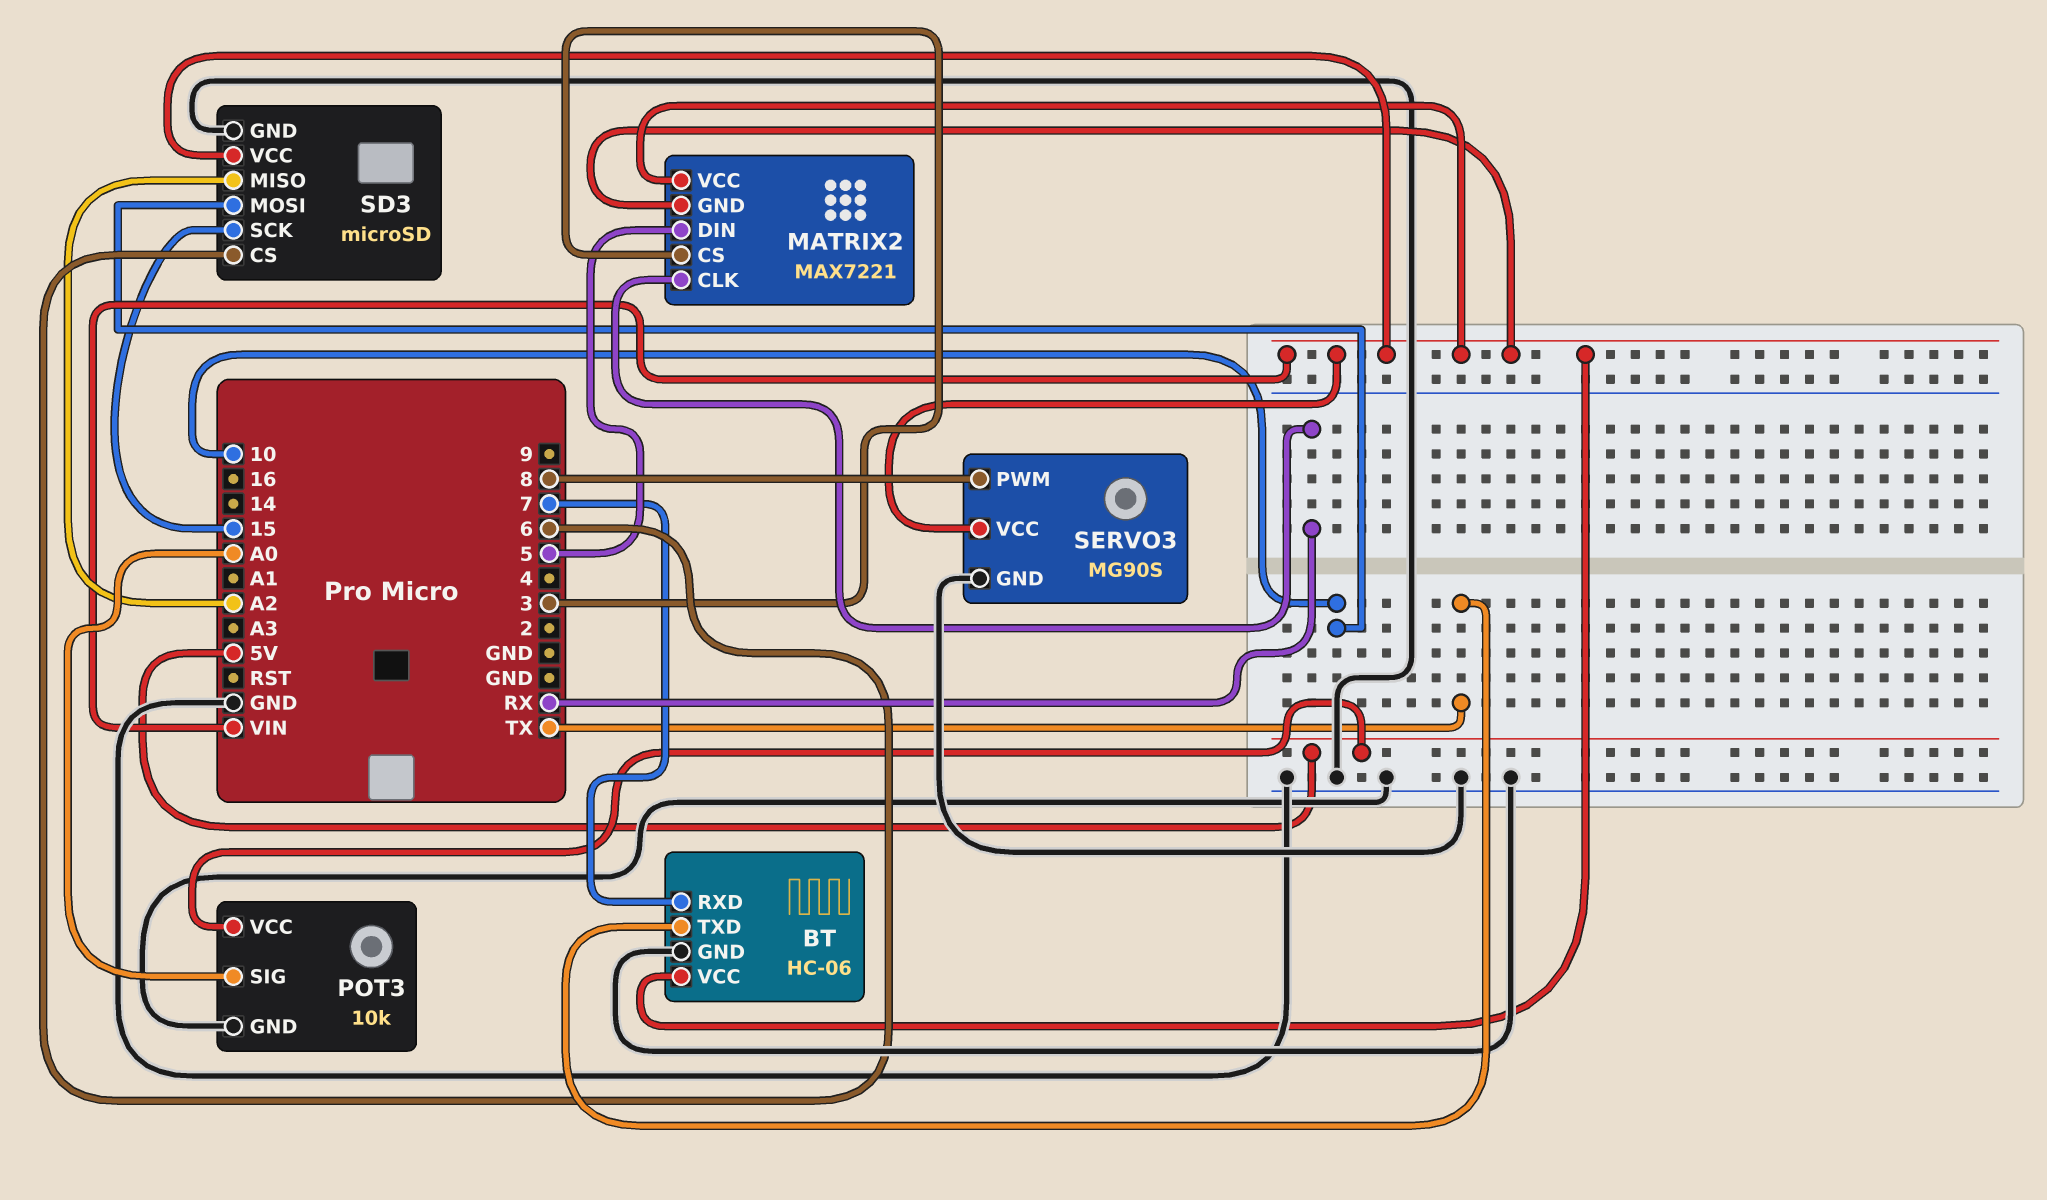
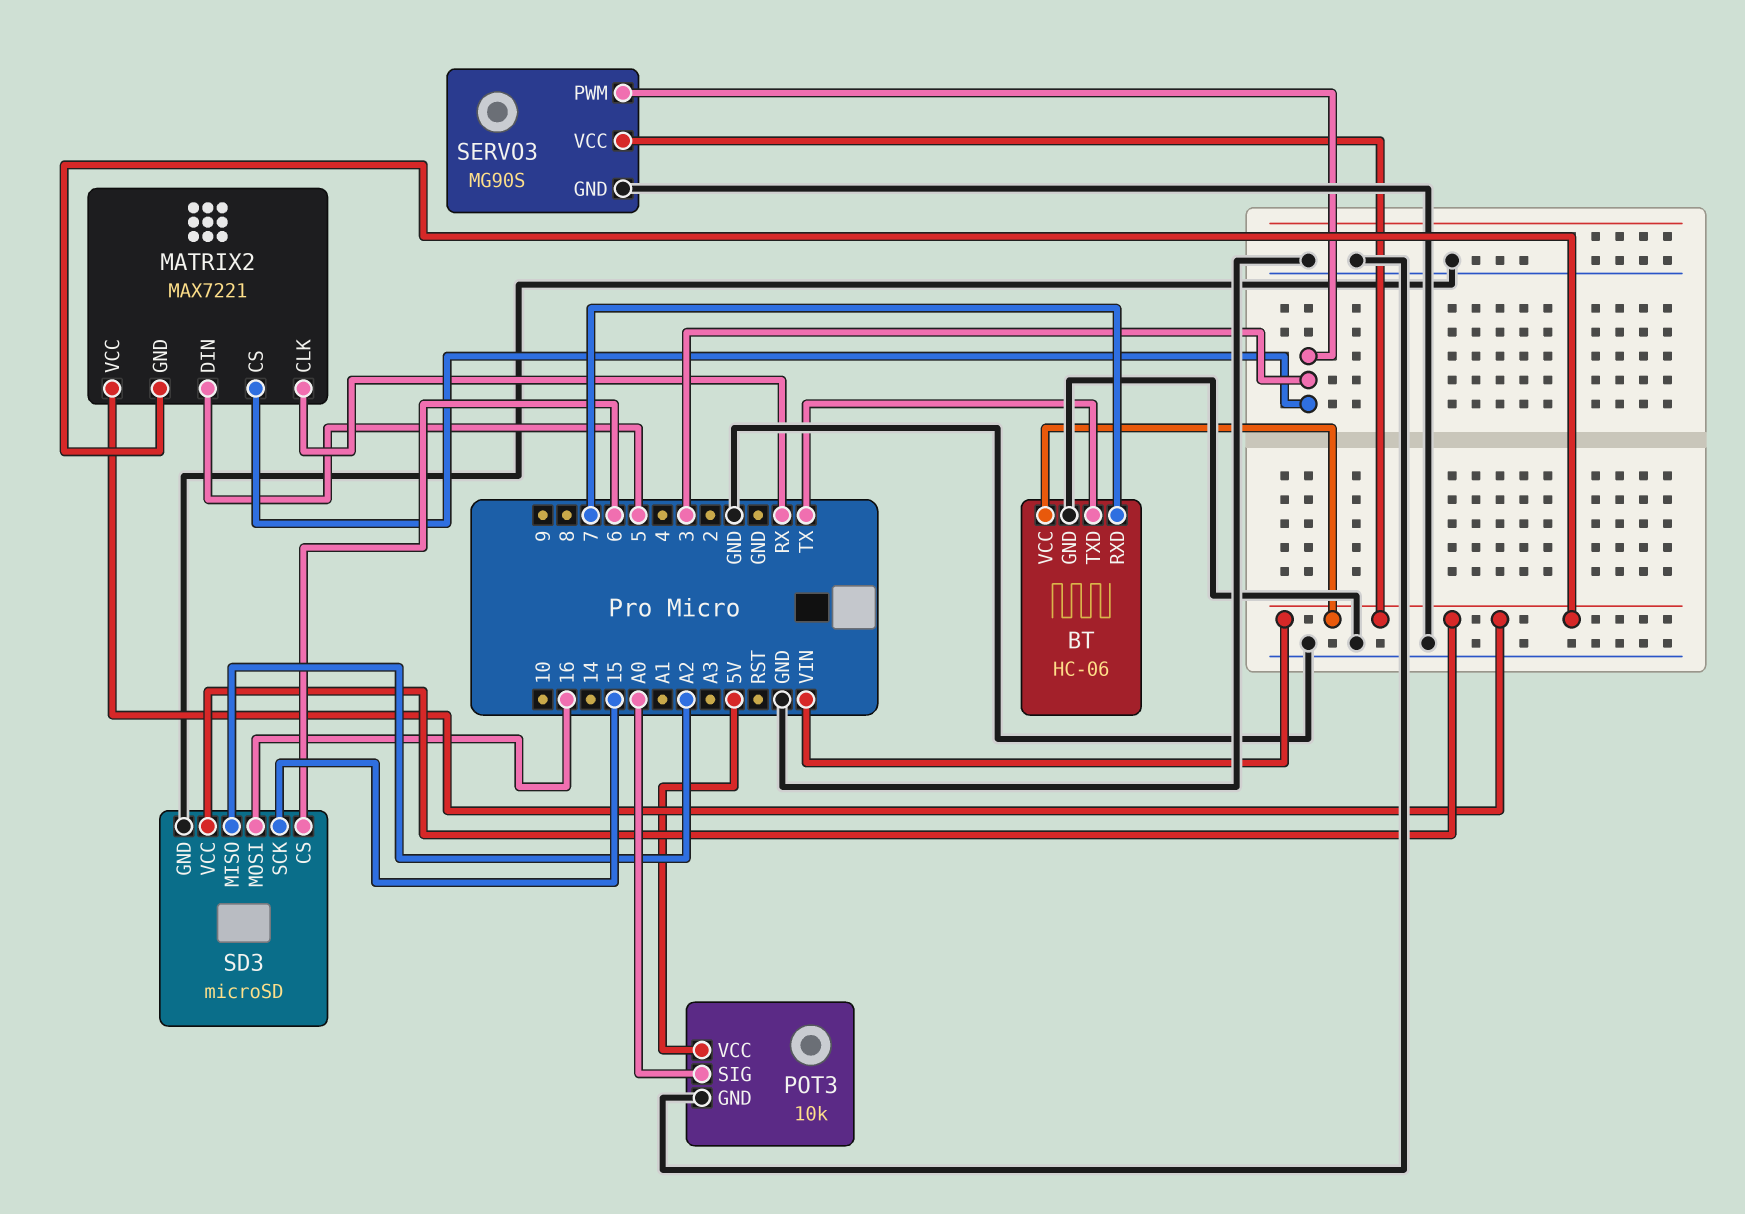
SD3 pin MOSI: 10 -> 16
SERVO3 pin PWM: 8 -> 3

